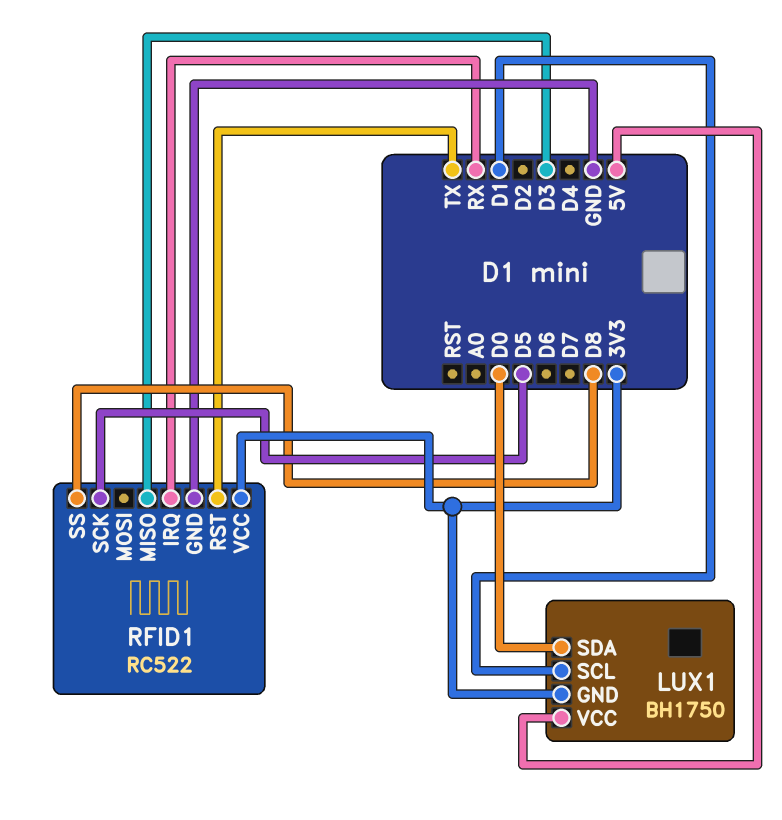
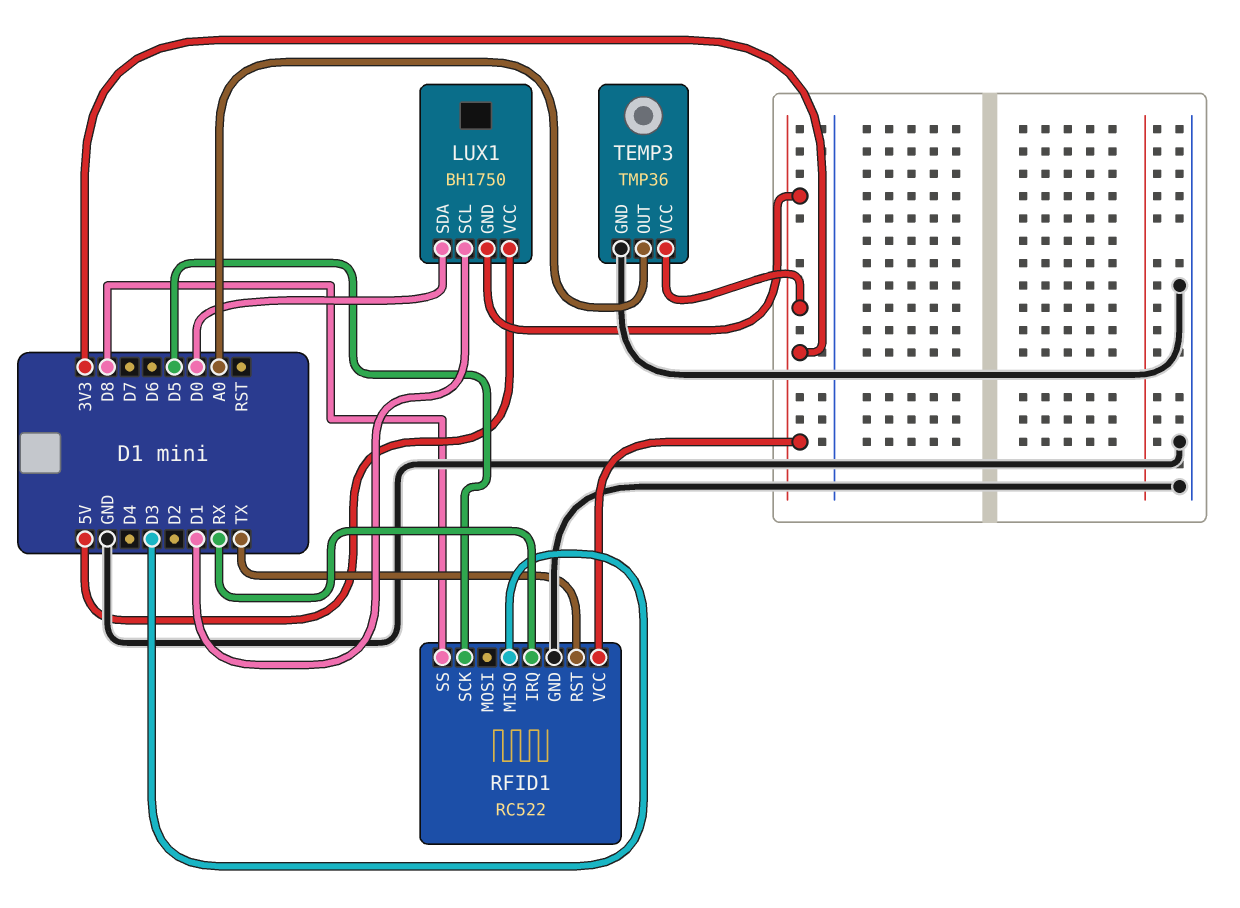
TEMP3: none -> TMP36
TEMP3 pin GND: none -> GND
TEMP3 pin OUT: none -> A0
TEMP3 pin VCC: none -> 3V3

